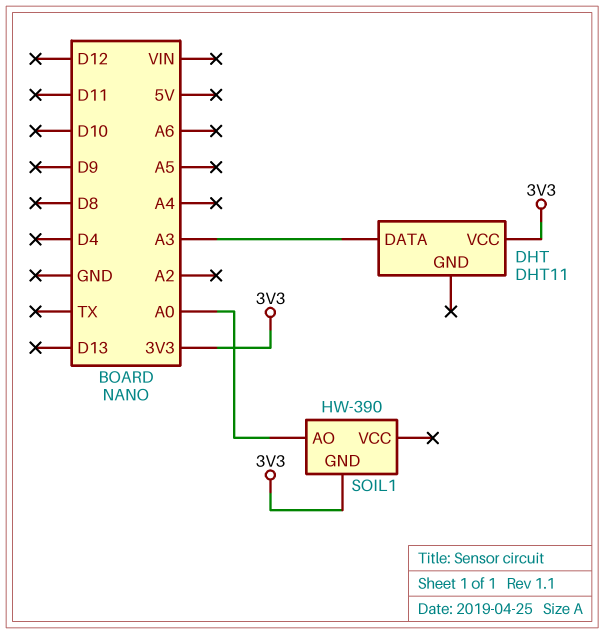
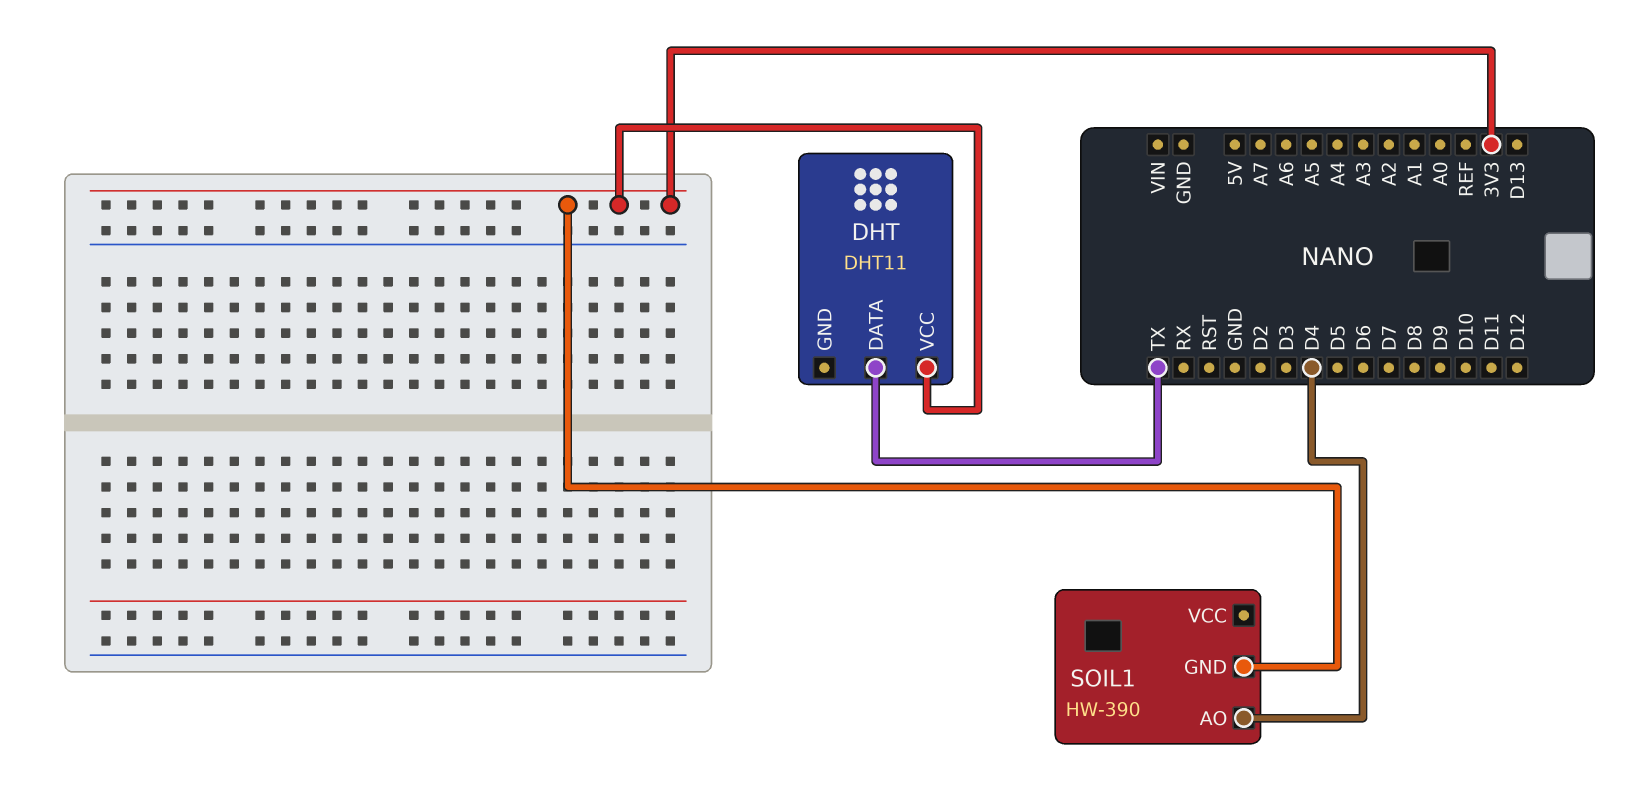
DHT pin DATA: A3 -> TX
SOIL1 pin AO: A0 -> D4

